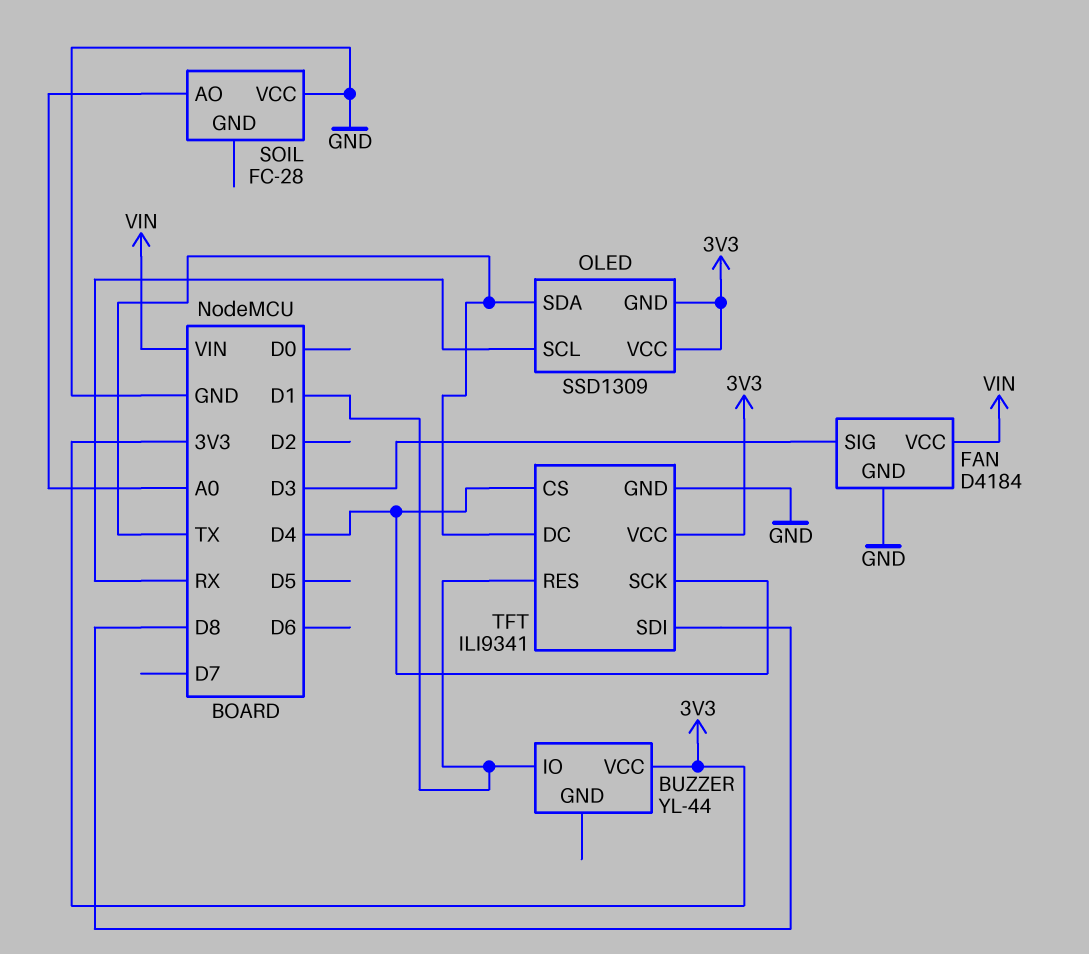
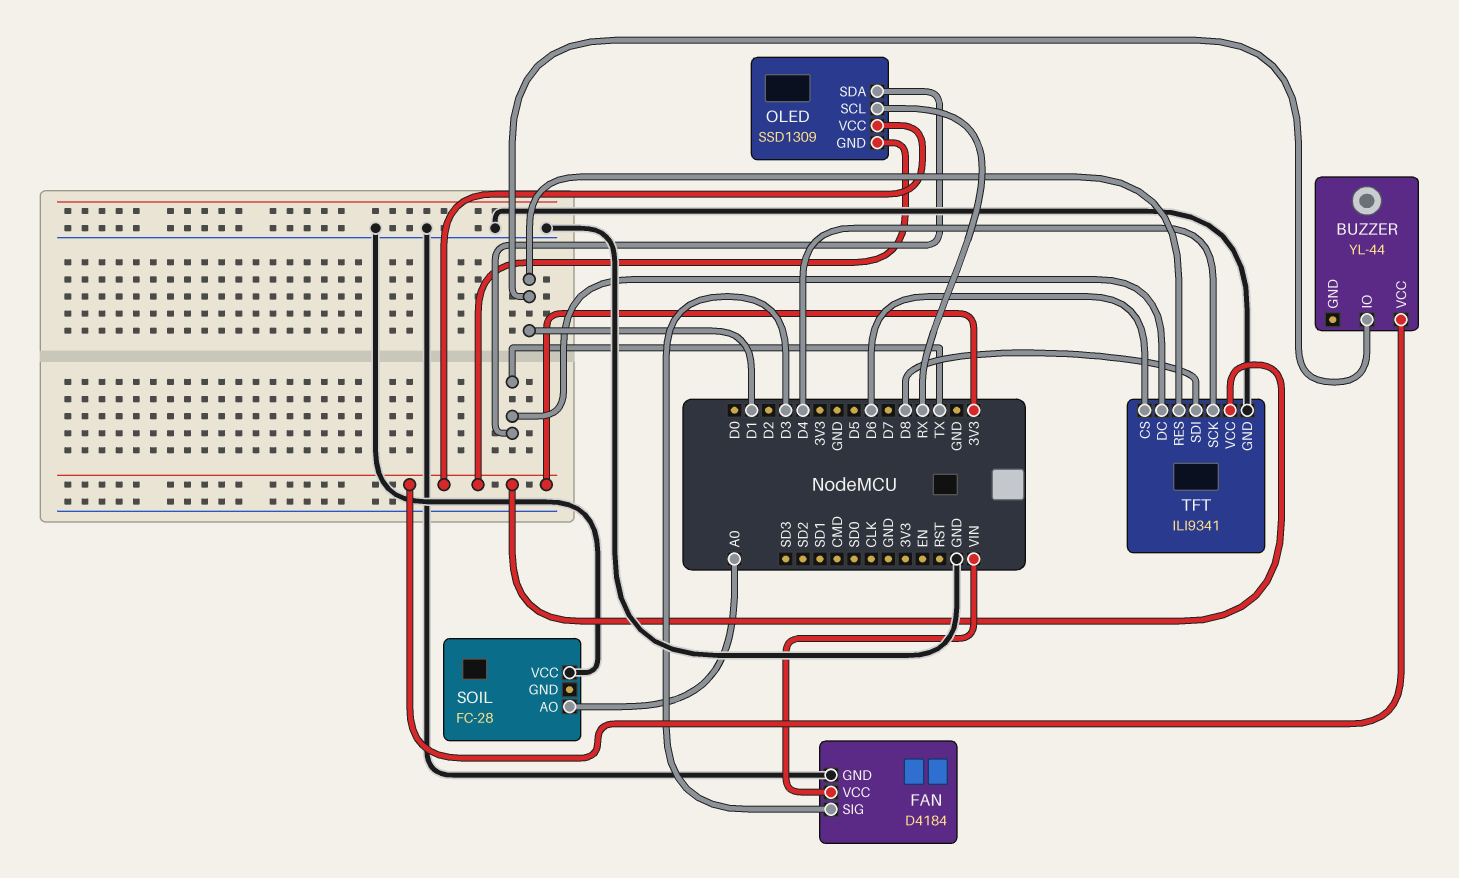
TFT pin CS: D4 -> D6

